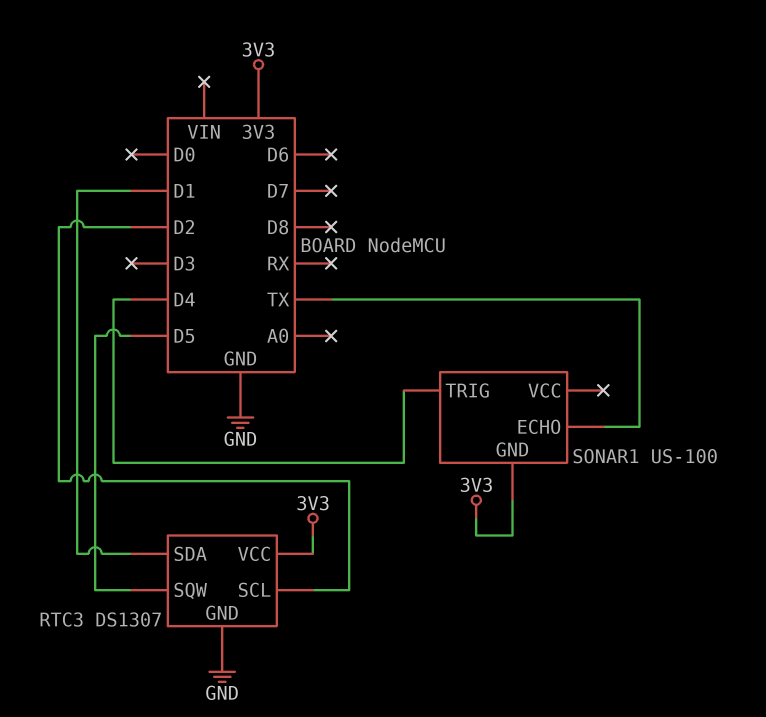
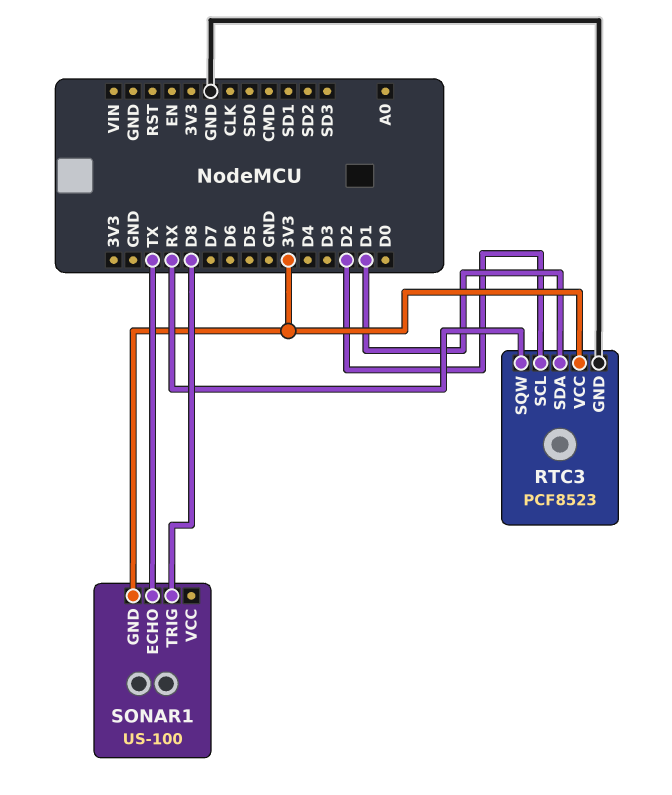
RTC3: DS1307 -> PCF8523
RTC3 pin SQW: D5 -> RX
SONAR1 pin TRIG: D4 -> D8

